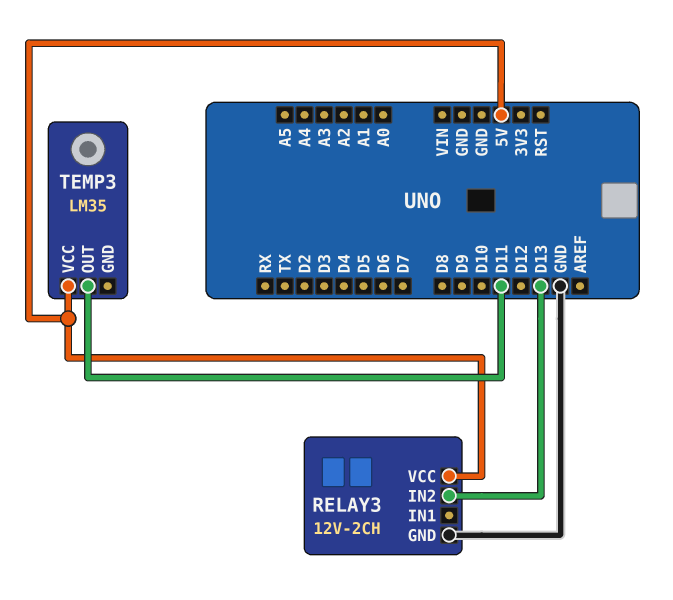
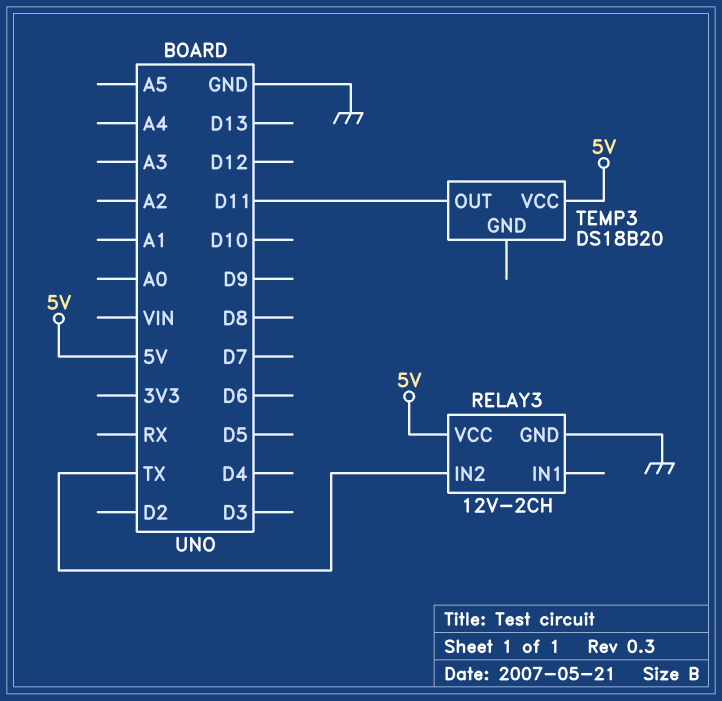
RELAY3 pin IN2: D13 -> TX
TEMP3: LM35 -> DS18B20

